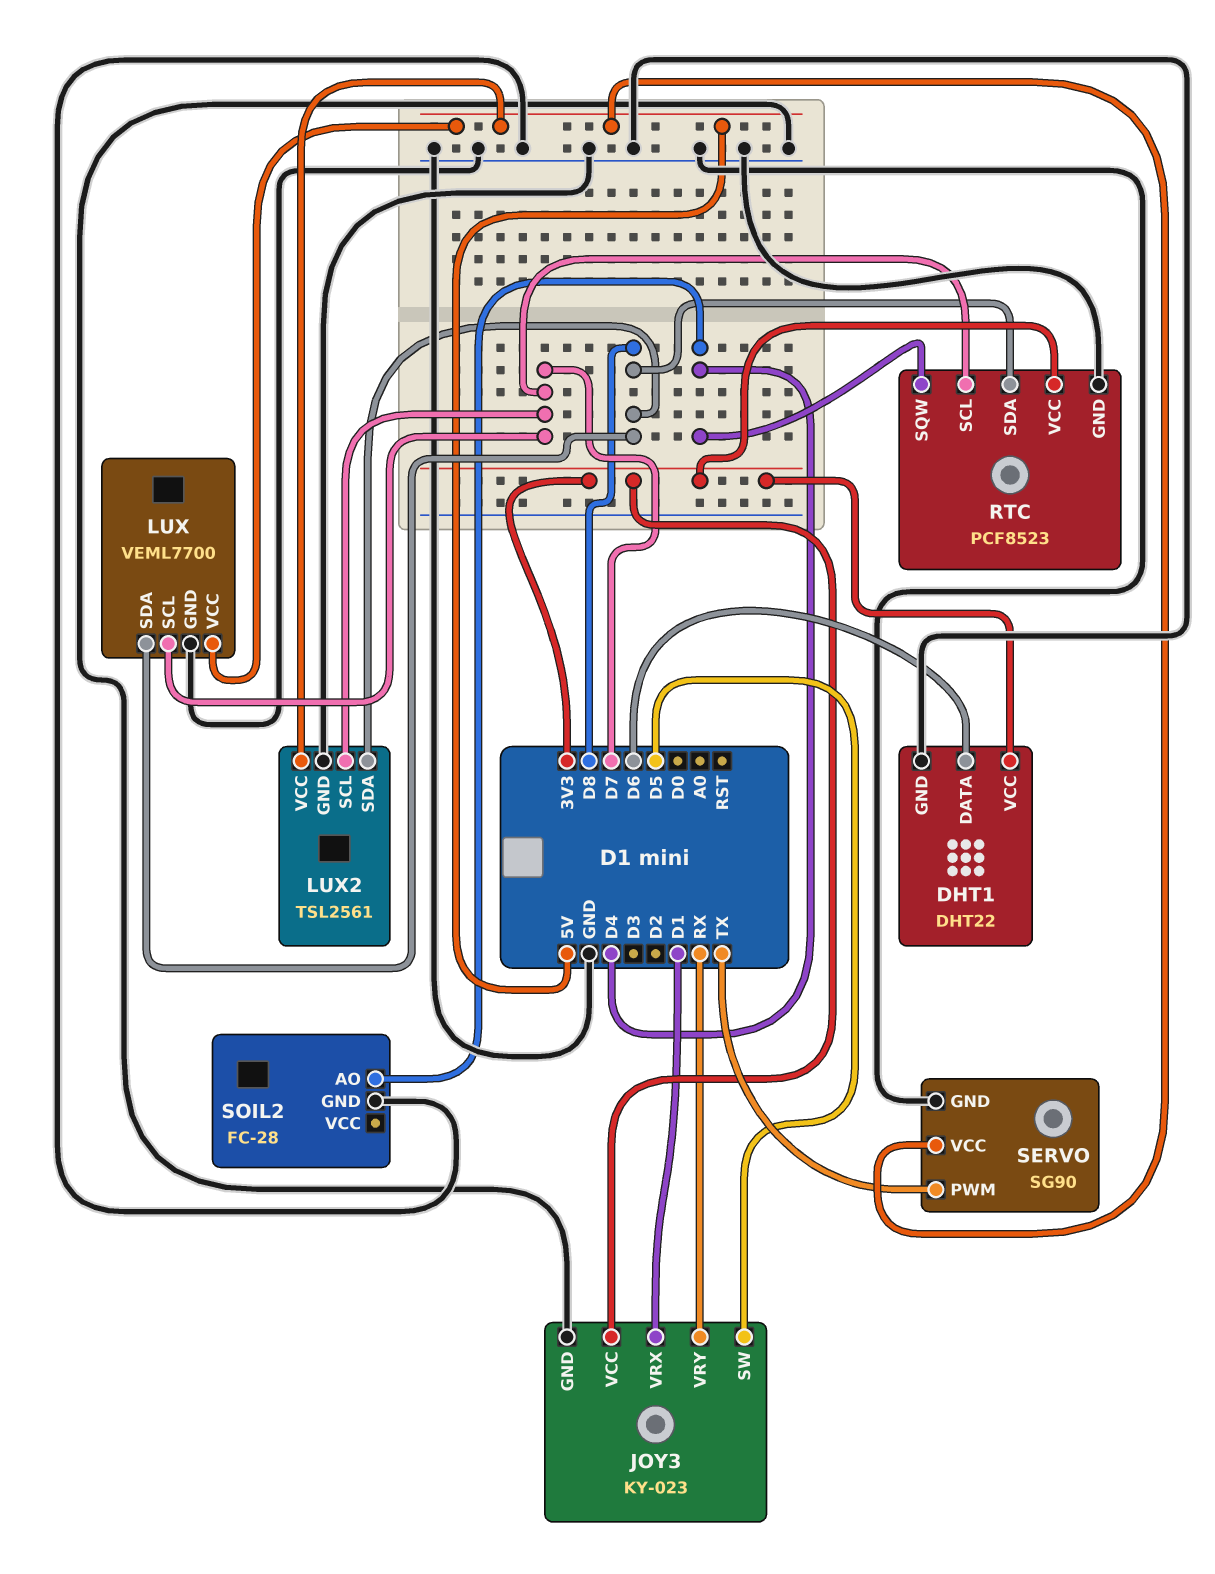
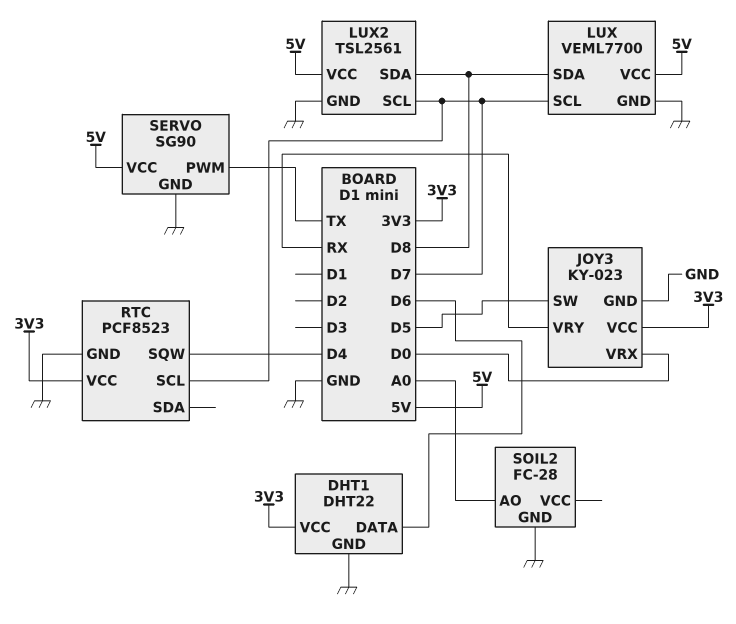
JOY3 pin VRX: D1 -> D0
RTC pin SDA: D8 -> none
SOIL2 pin AO: D4 -> A0

